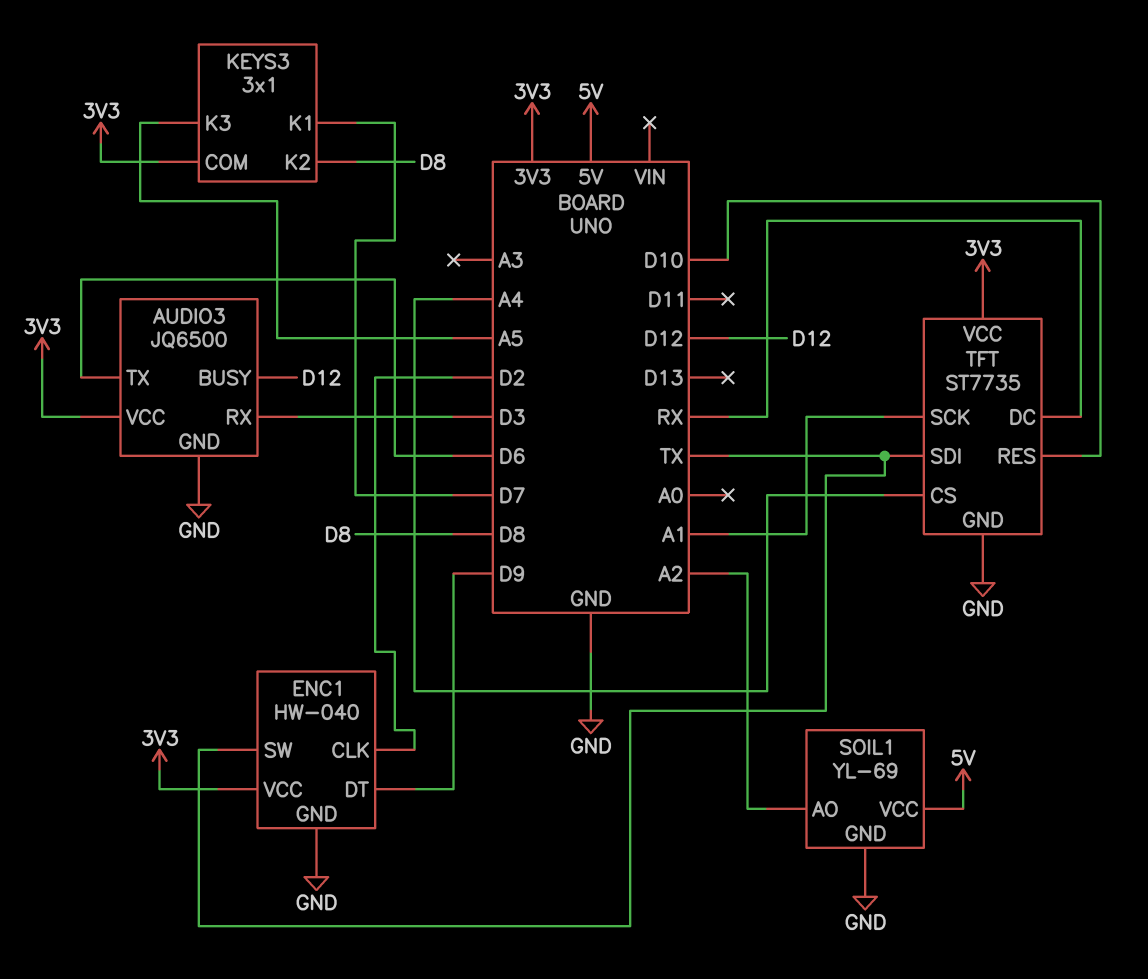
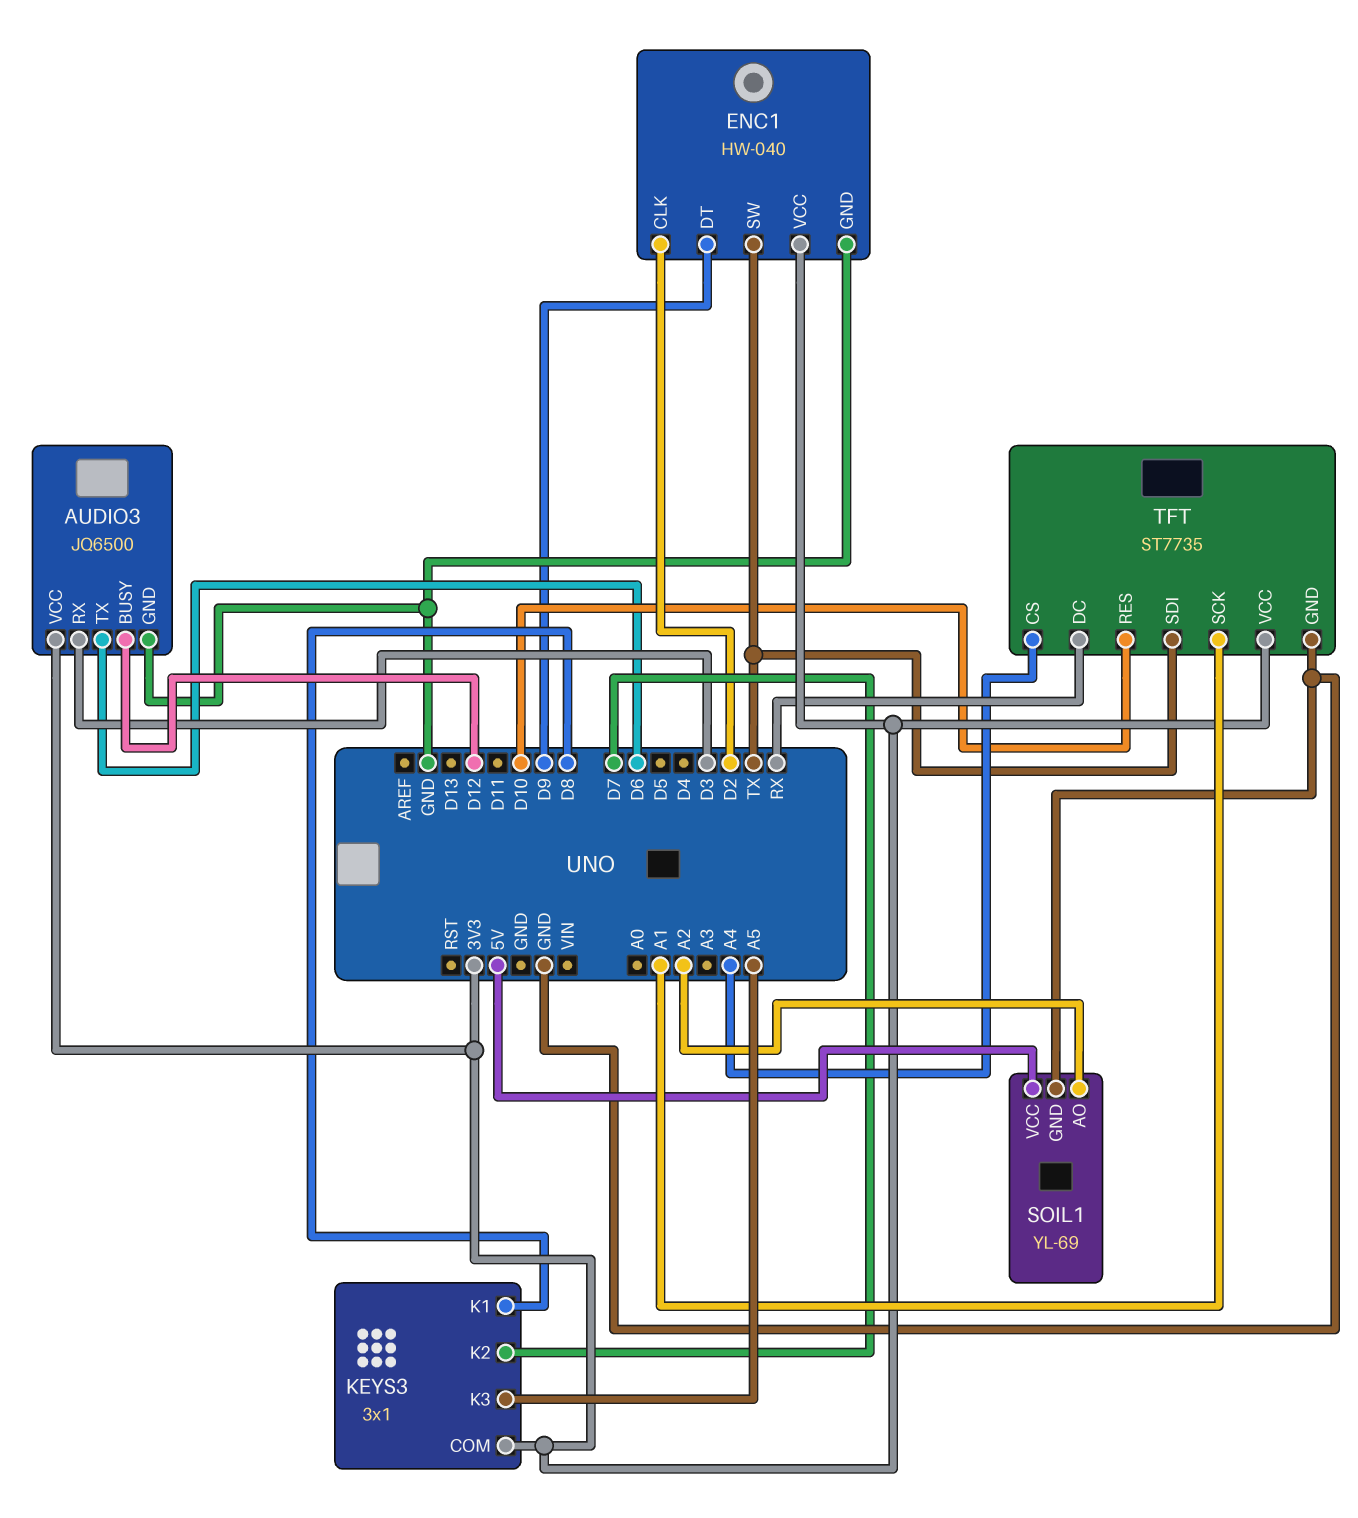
KEYS3 pin K1: D7 -> D8
KEYS3 pin K2: D8 -> D7

